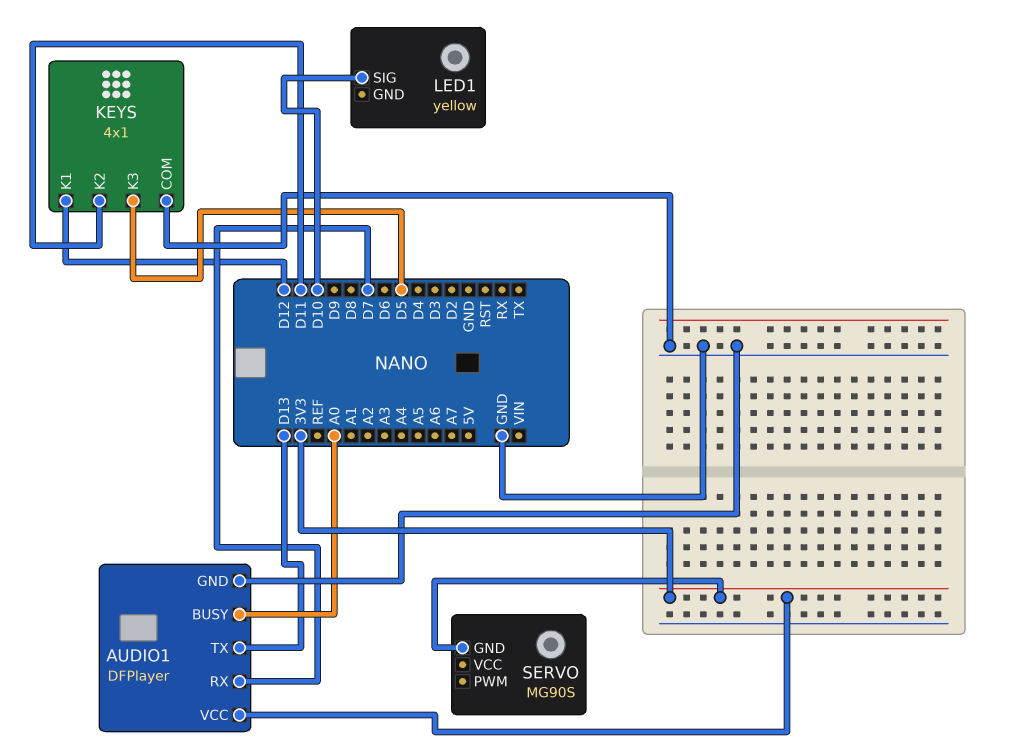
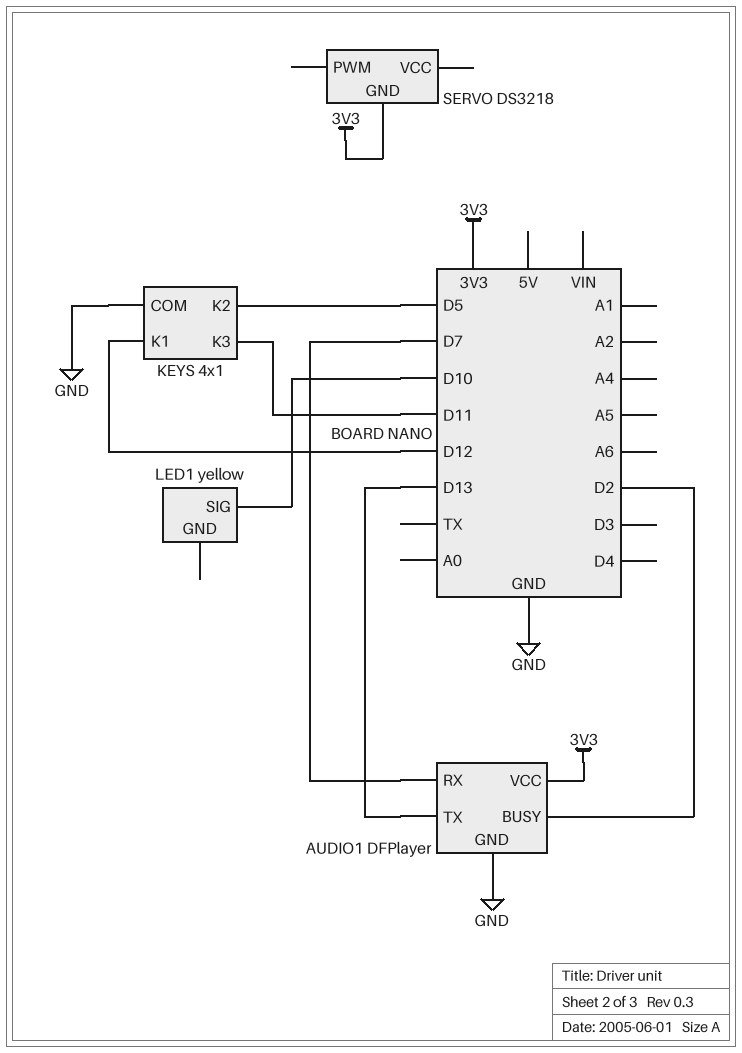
AUDIO1 pin BUSY: A0 -> D2
KEYS pin K2: D11 -> D5
KEYS pin K3: D5 -> D11
SERVO: MG90S -> DS3218

